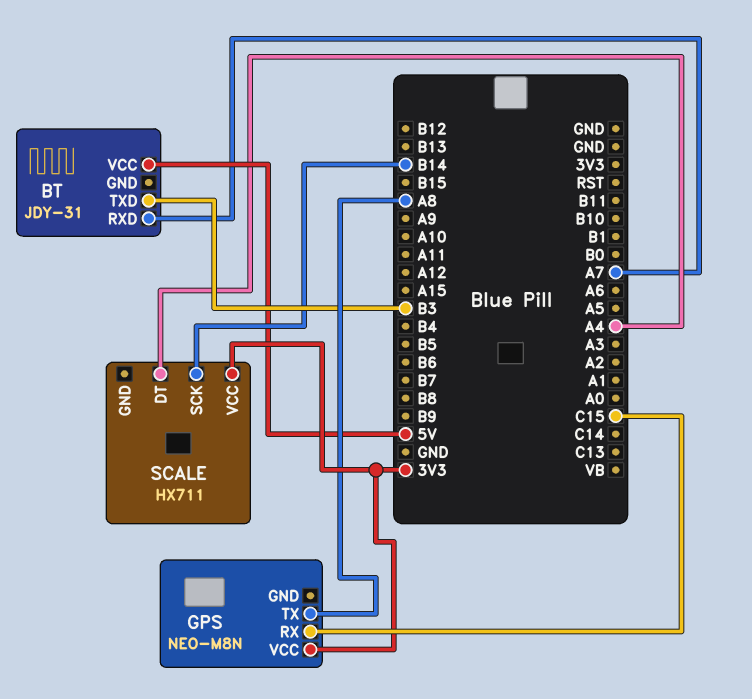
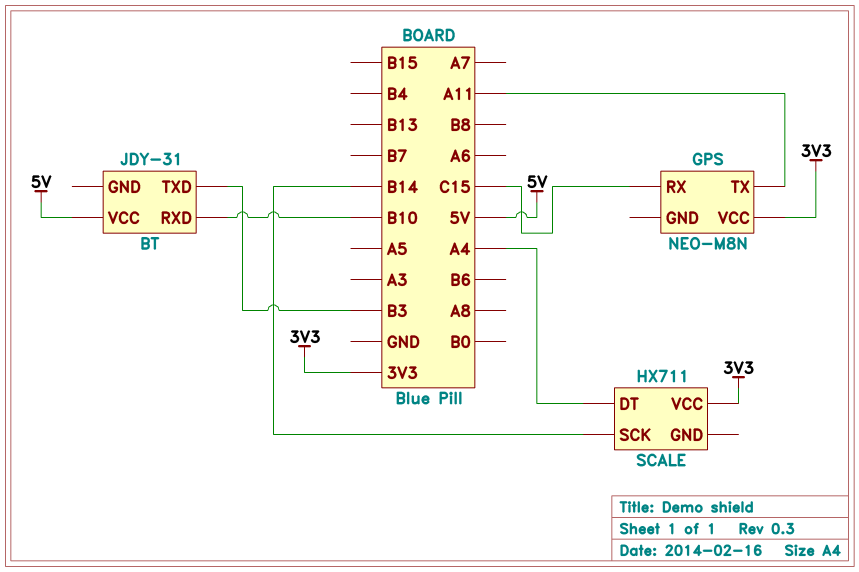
BT pin RXD: A7 -> B10
GPS pin TX: A8 -> A11

